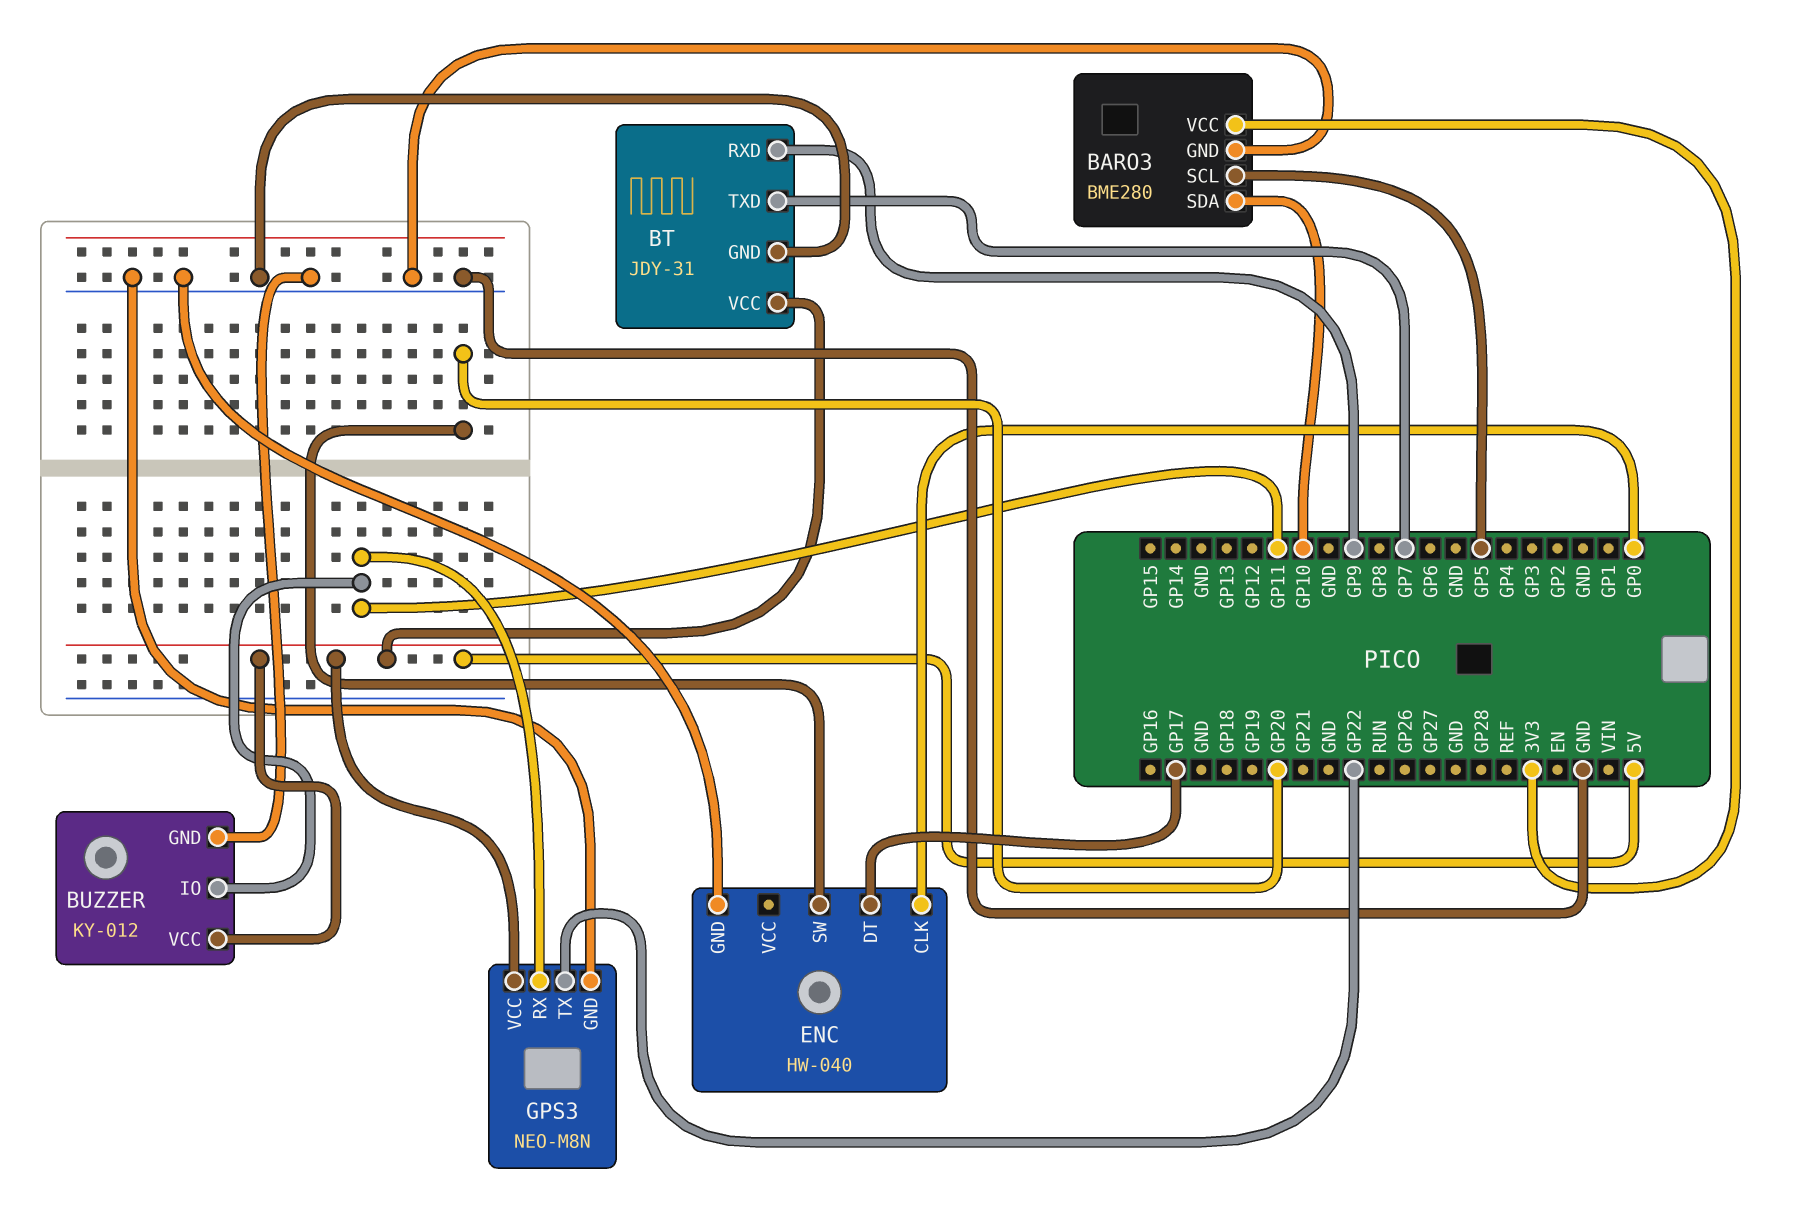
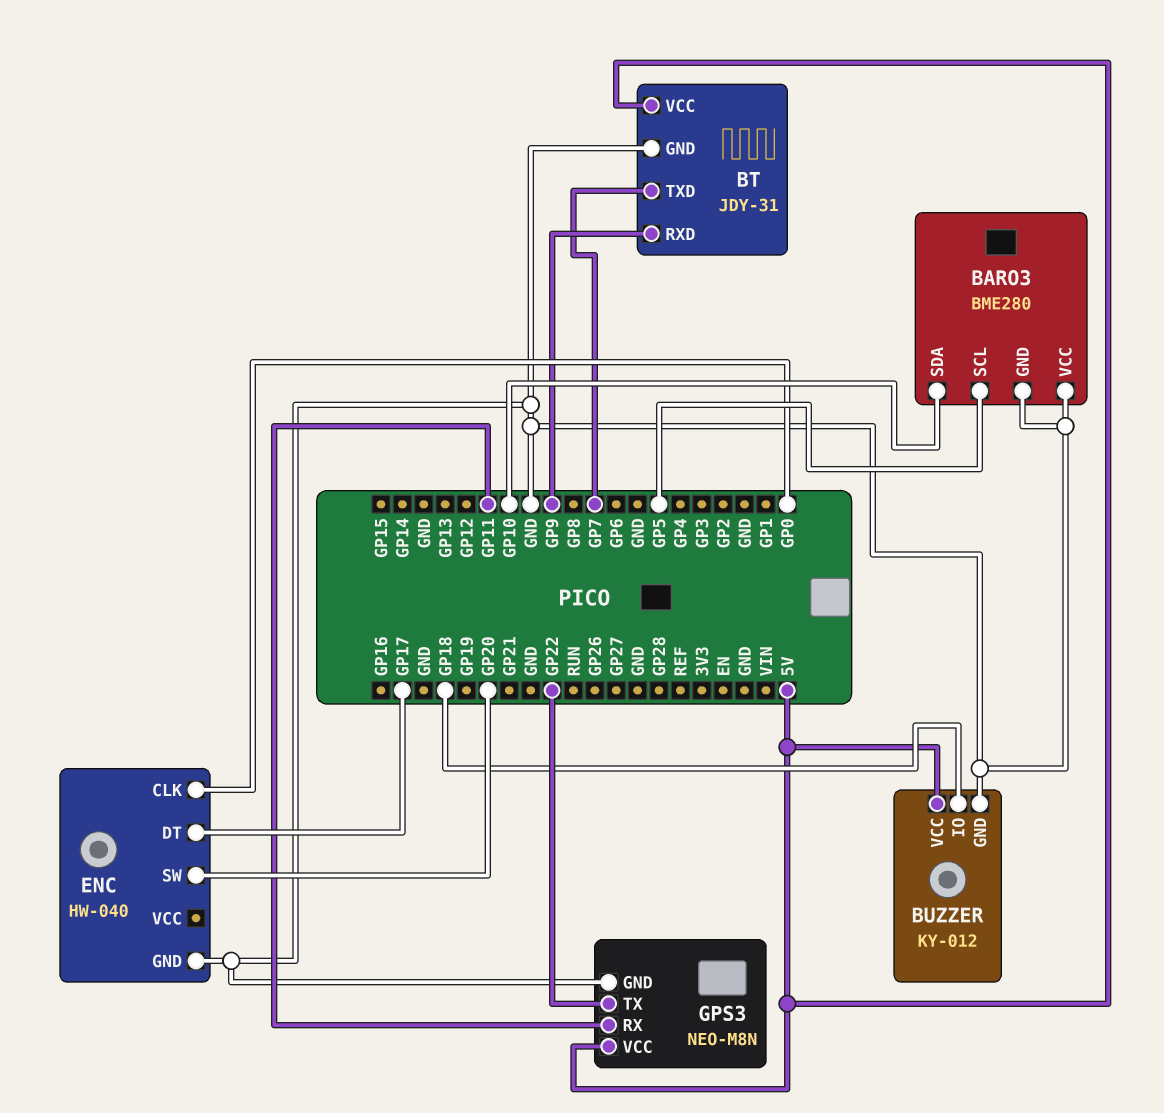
BARO3 pin VCC: 3V3 -> GND
BUZZER pin IO: GP11 -> GP18

